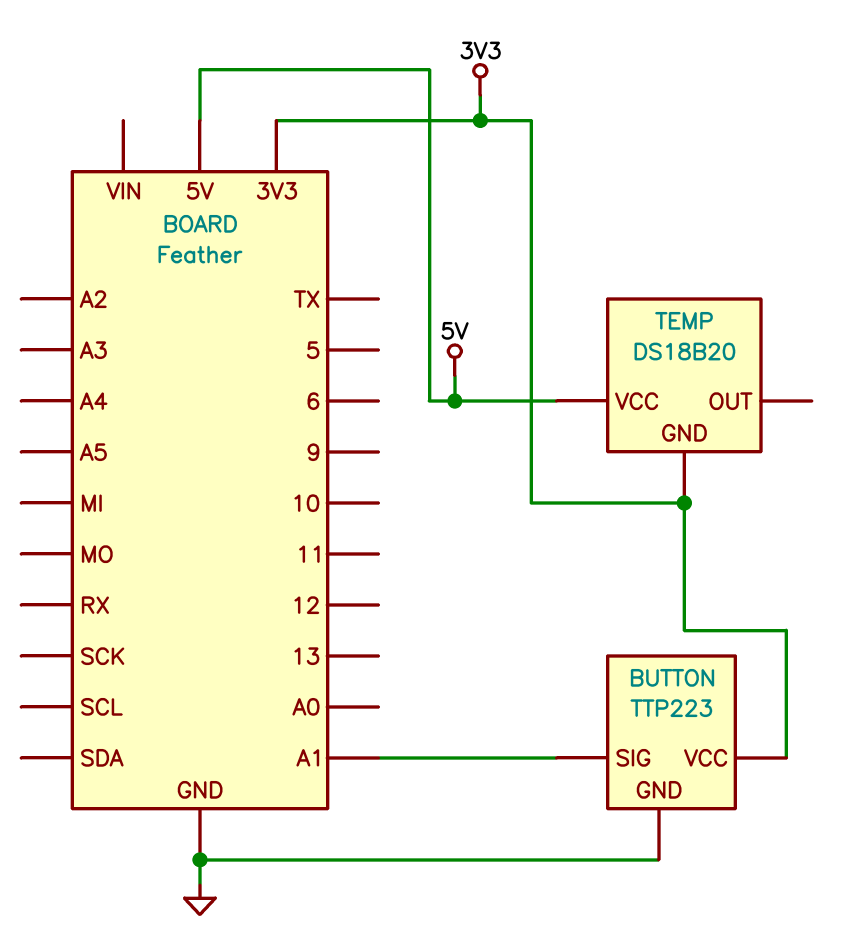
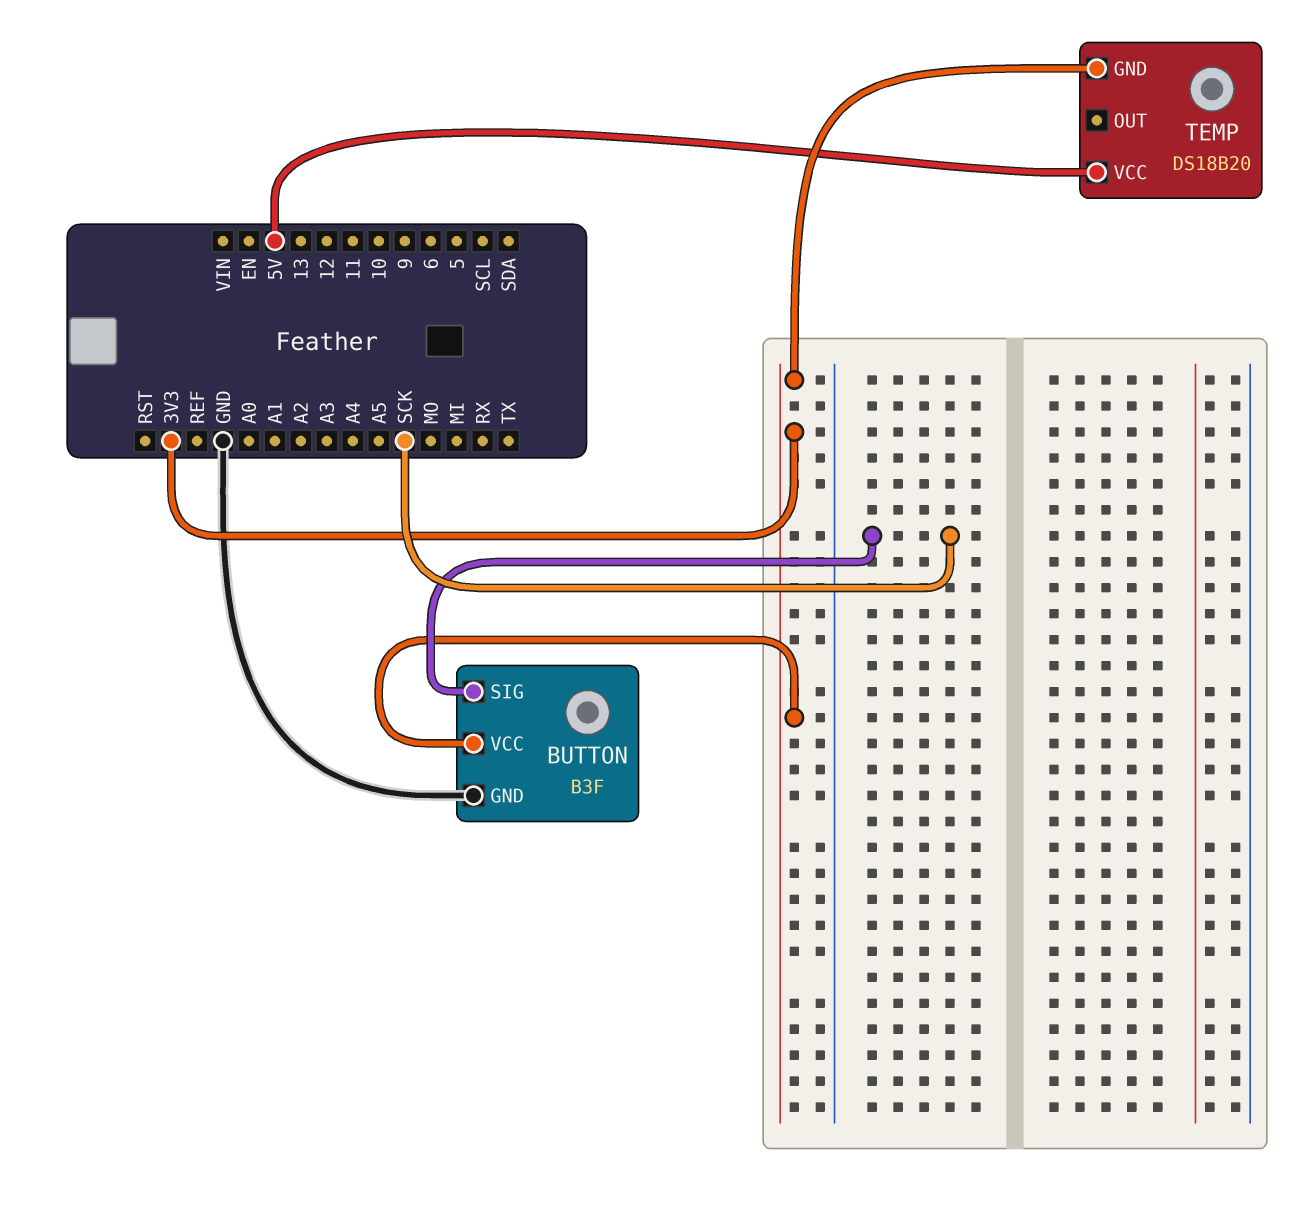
BUTTON: TTP223 -> B3F
BUTTON pin SIG: A1 -> SCK

